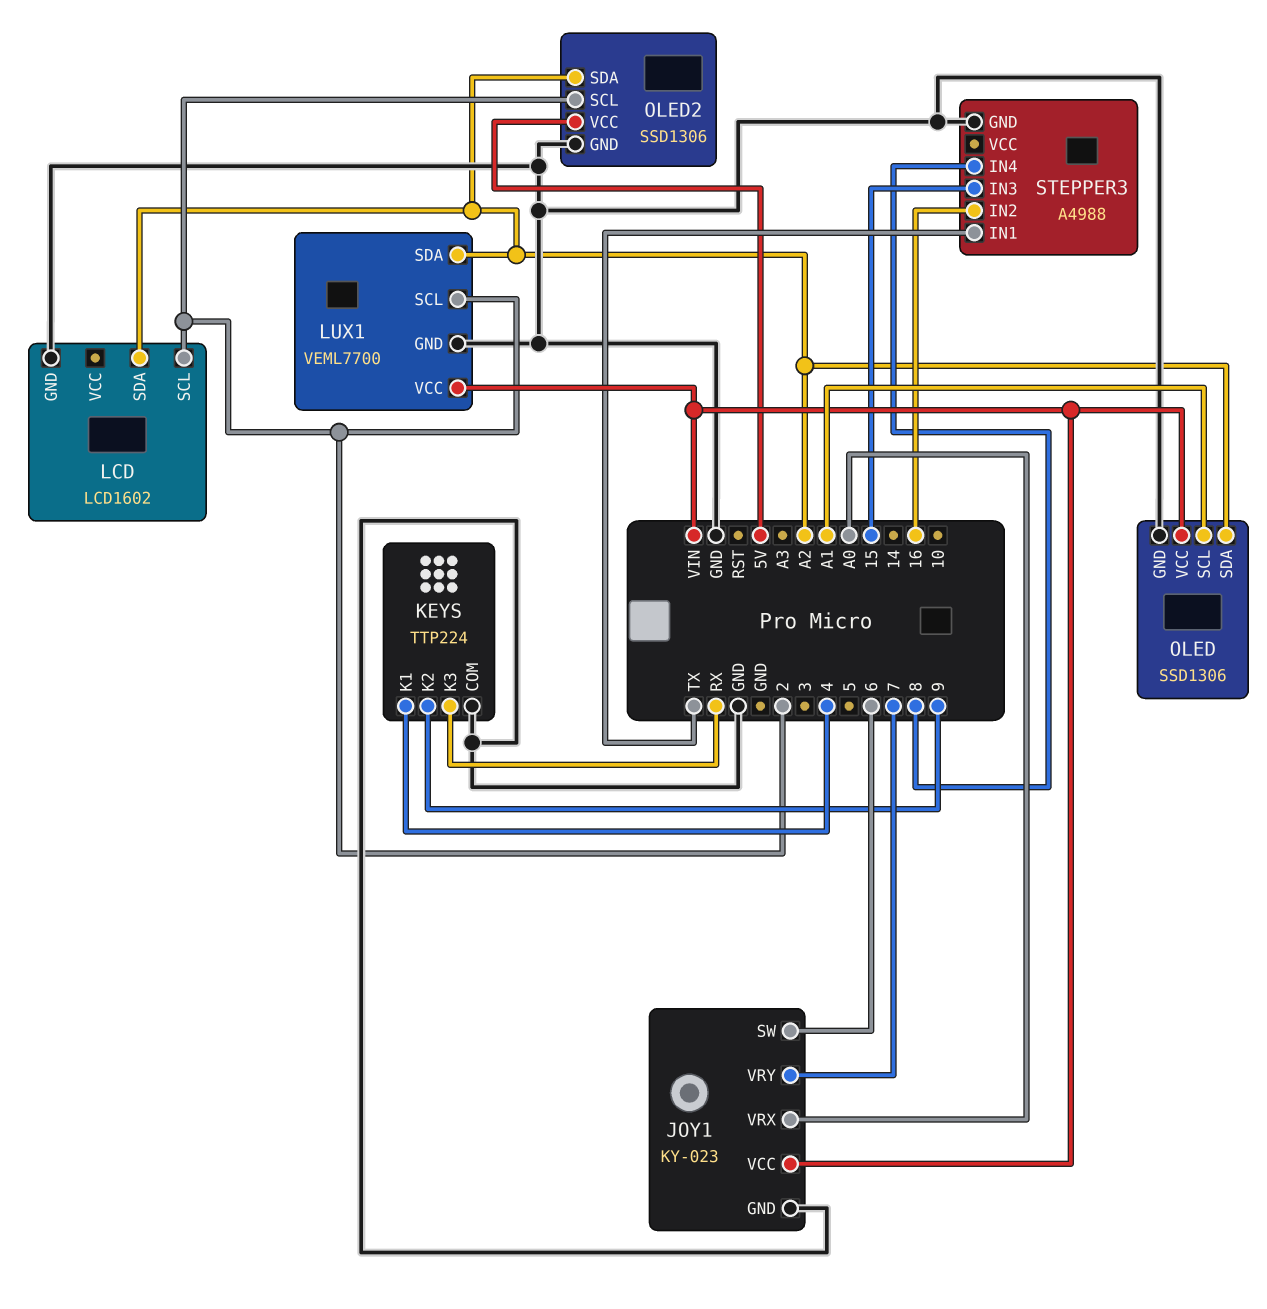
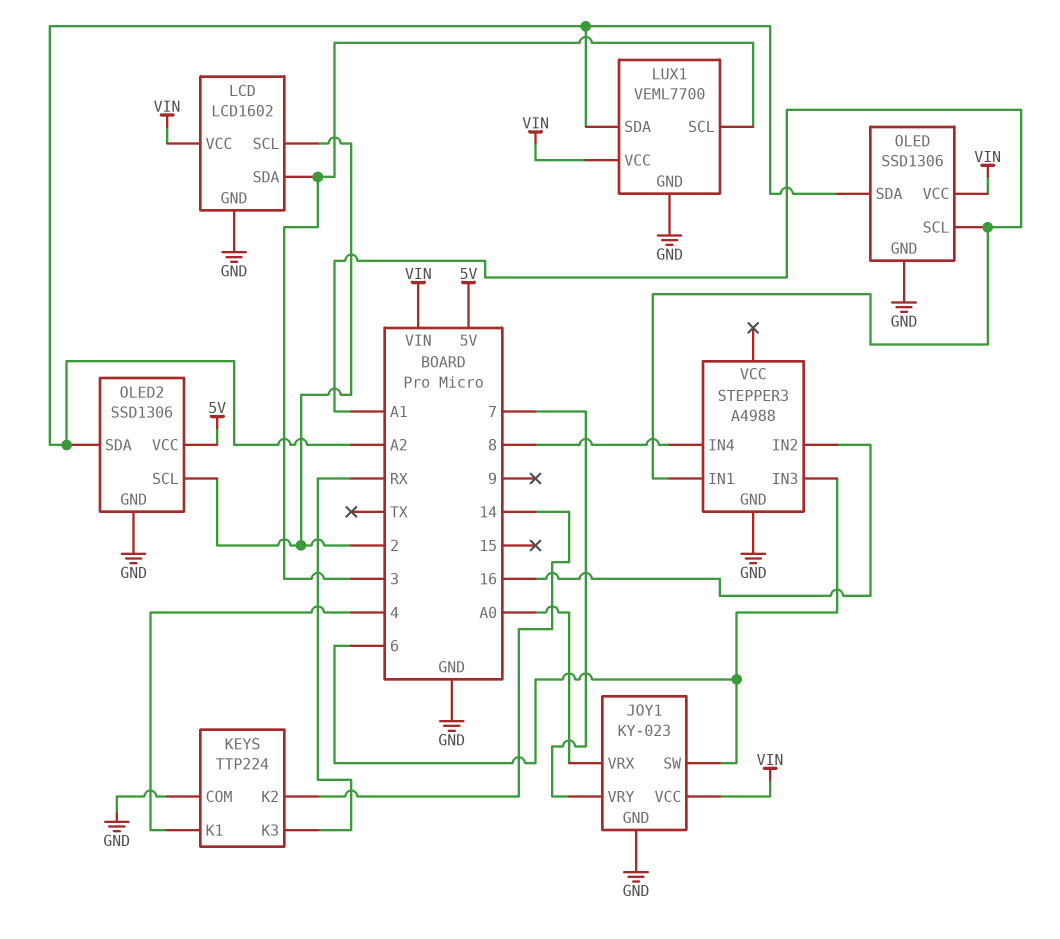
KEYS pin K2: 9 -> 14
LCD pin SDA: A2 -> 3
LCD pin VCC: none -> VIN
LUX1 pin SCL: 2 -> 3
STEPPER3 pin IN1: TX -> A1
STEPPER3 pin IN3: 15 -> 6

